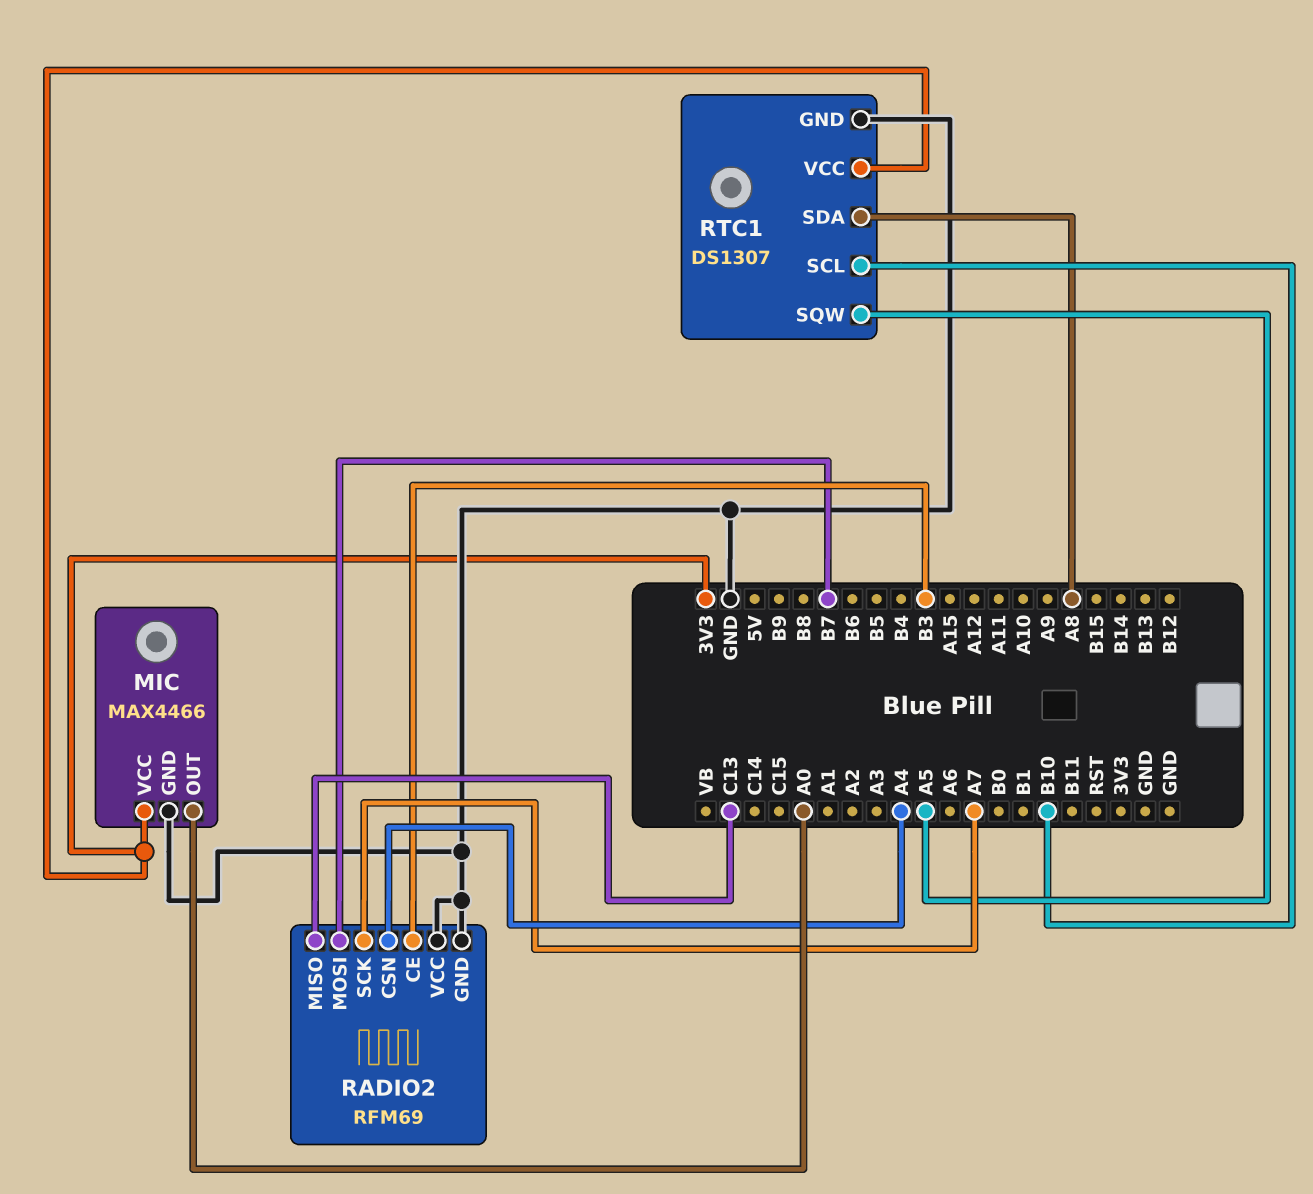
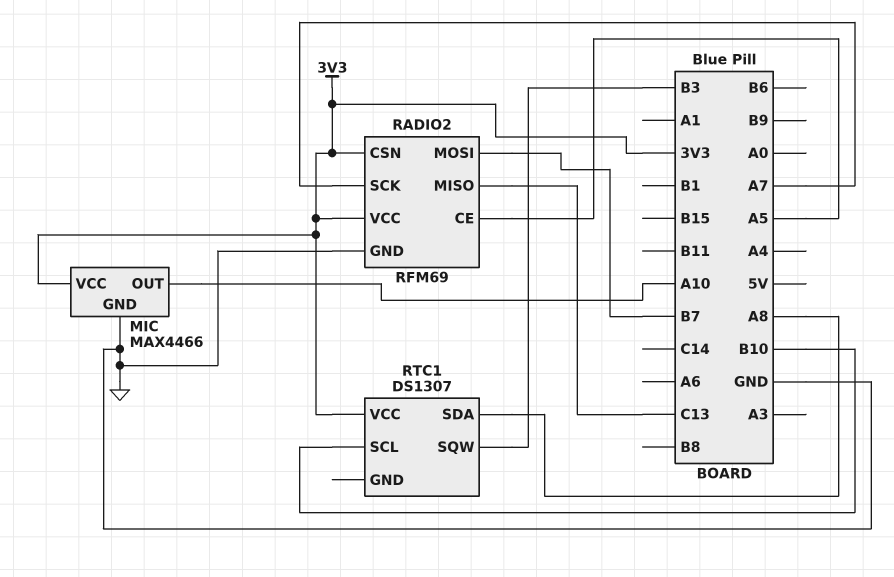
MIC pin OUT: A0 -> A10
RADIO2 pin CE: B3 -> A5
RADIO2 pin CSN: A4 -> 3V3
RADIO2 pin VCC: GND -> 3V3
RTC1 pin GND: GND -> none
RTC1 pin SQW: A5 -> B3

